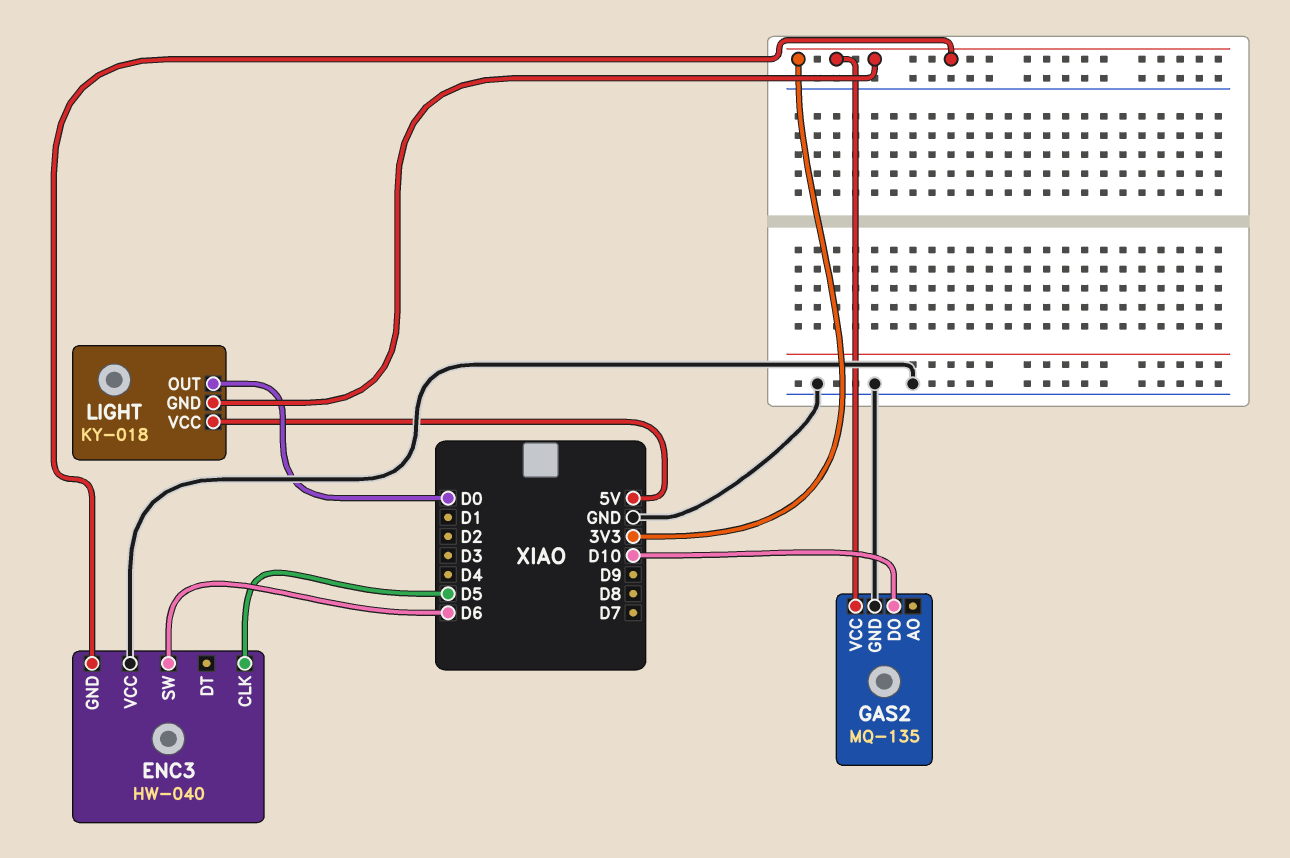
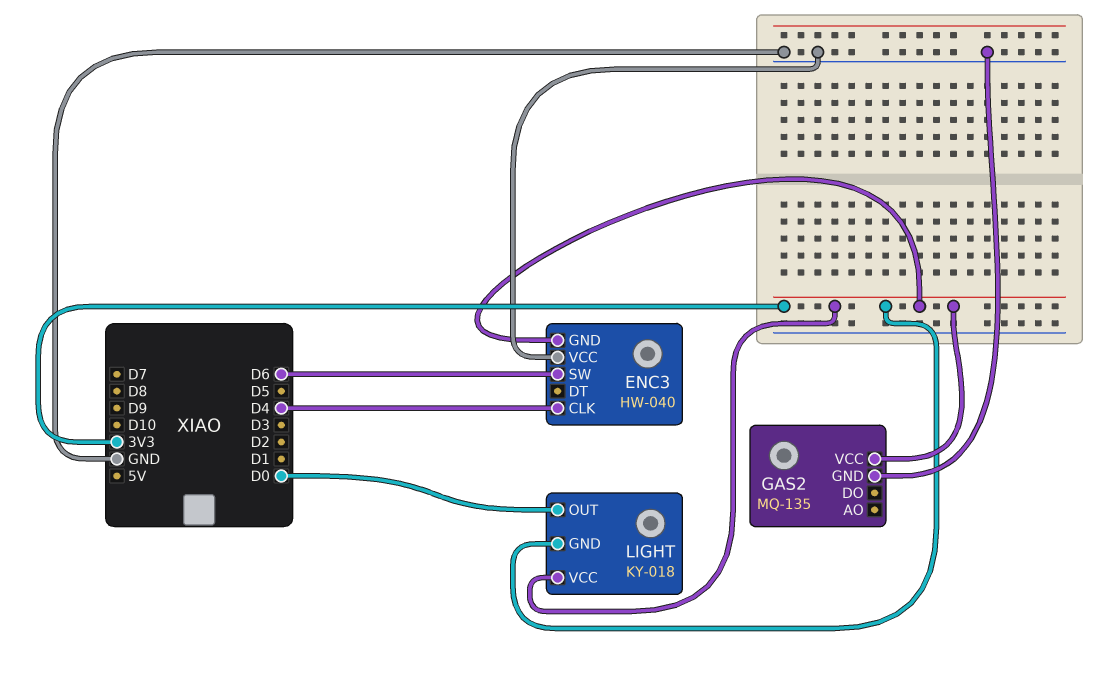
ENC3 pin CLK: D5 -> D4
GAS2 pin DO: D10 -> none
LIGHT pin VCC: 5V -> 3V3

